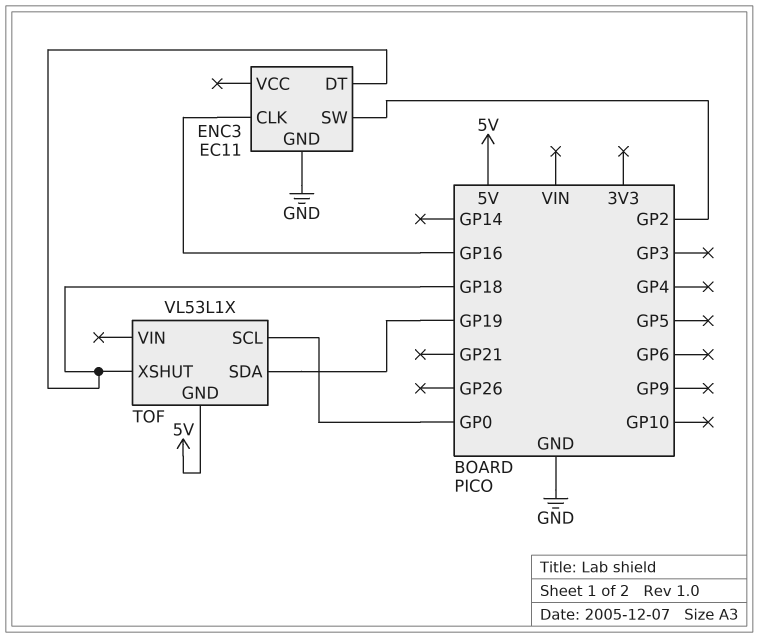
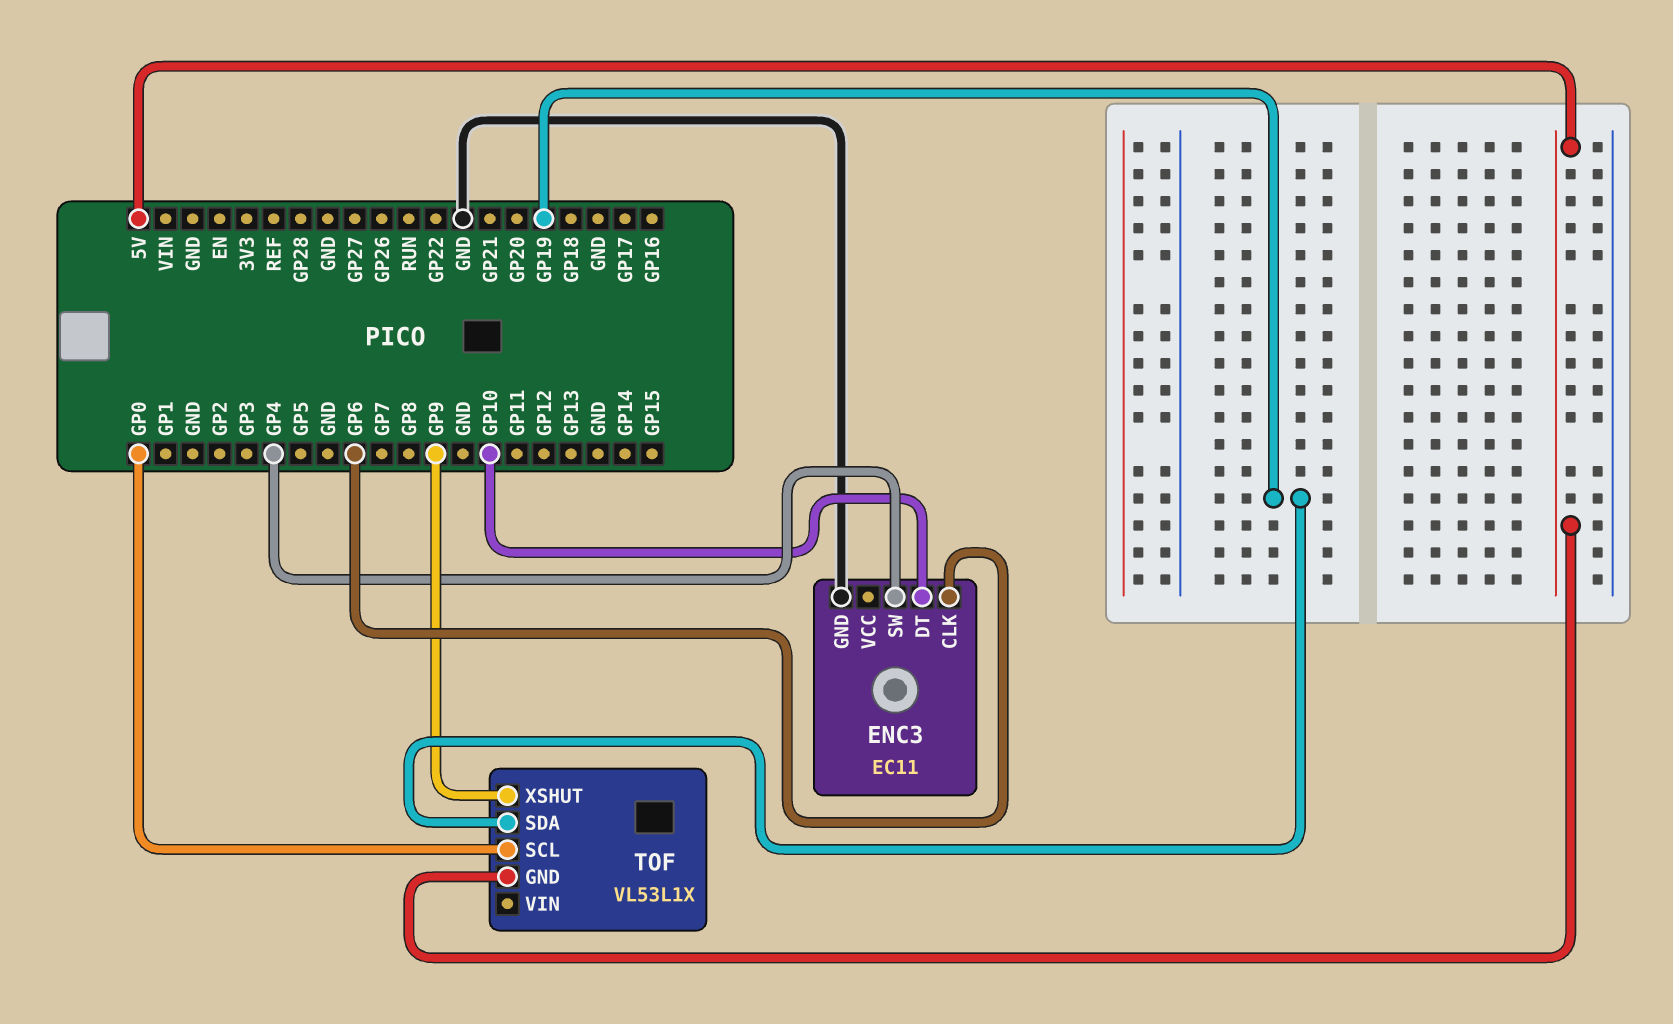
ENC3 pin CLK: GP16 -> GP6
ENC3 pin DT: GP18 -> GP10
ENC3 pin SW: GP2 -> GP4
TOF pin XSHUT: GP18 -> GP9

